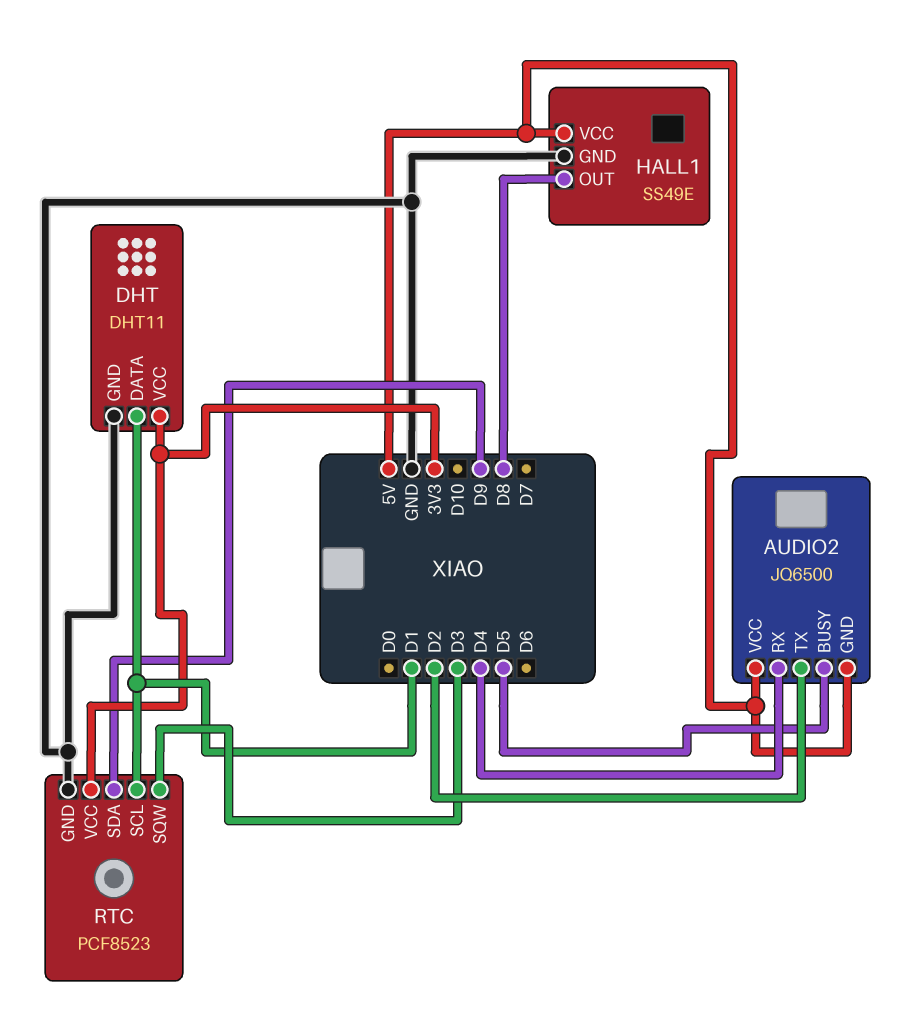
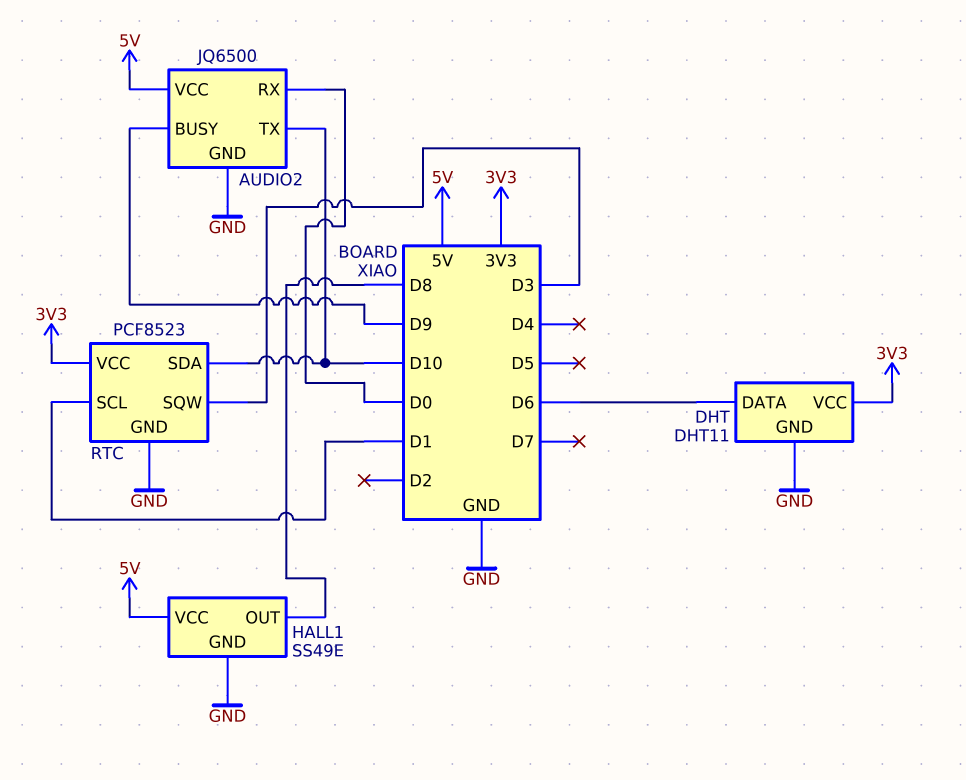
AUDIO2 pin BUSY: D5 -> D9
AUDIO2 pin GND: 5V -> GND
AUDIO2 pin RX: D4 -> D0
AUDIO2 pin TX: D2 -> D10
DHT pin DATA: D1 -> D6
RTC pin SDA: D9 -> D10

